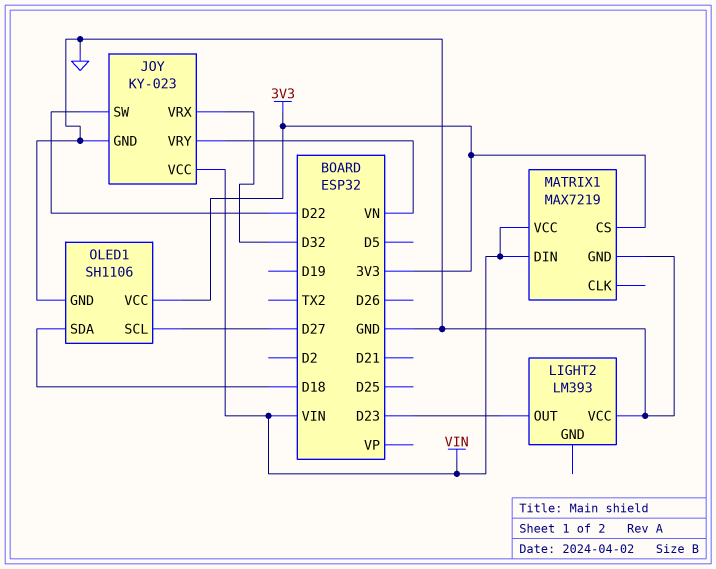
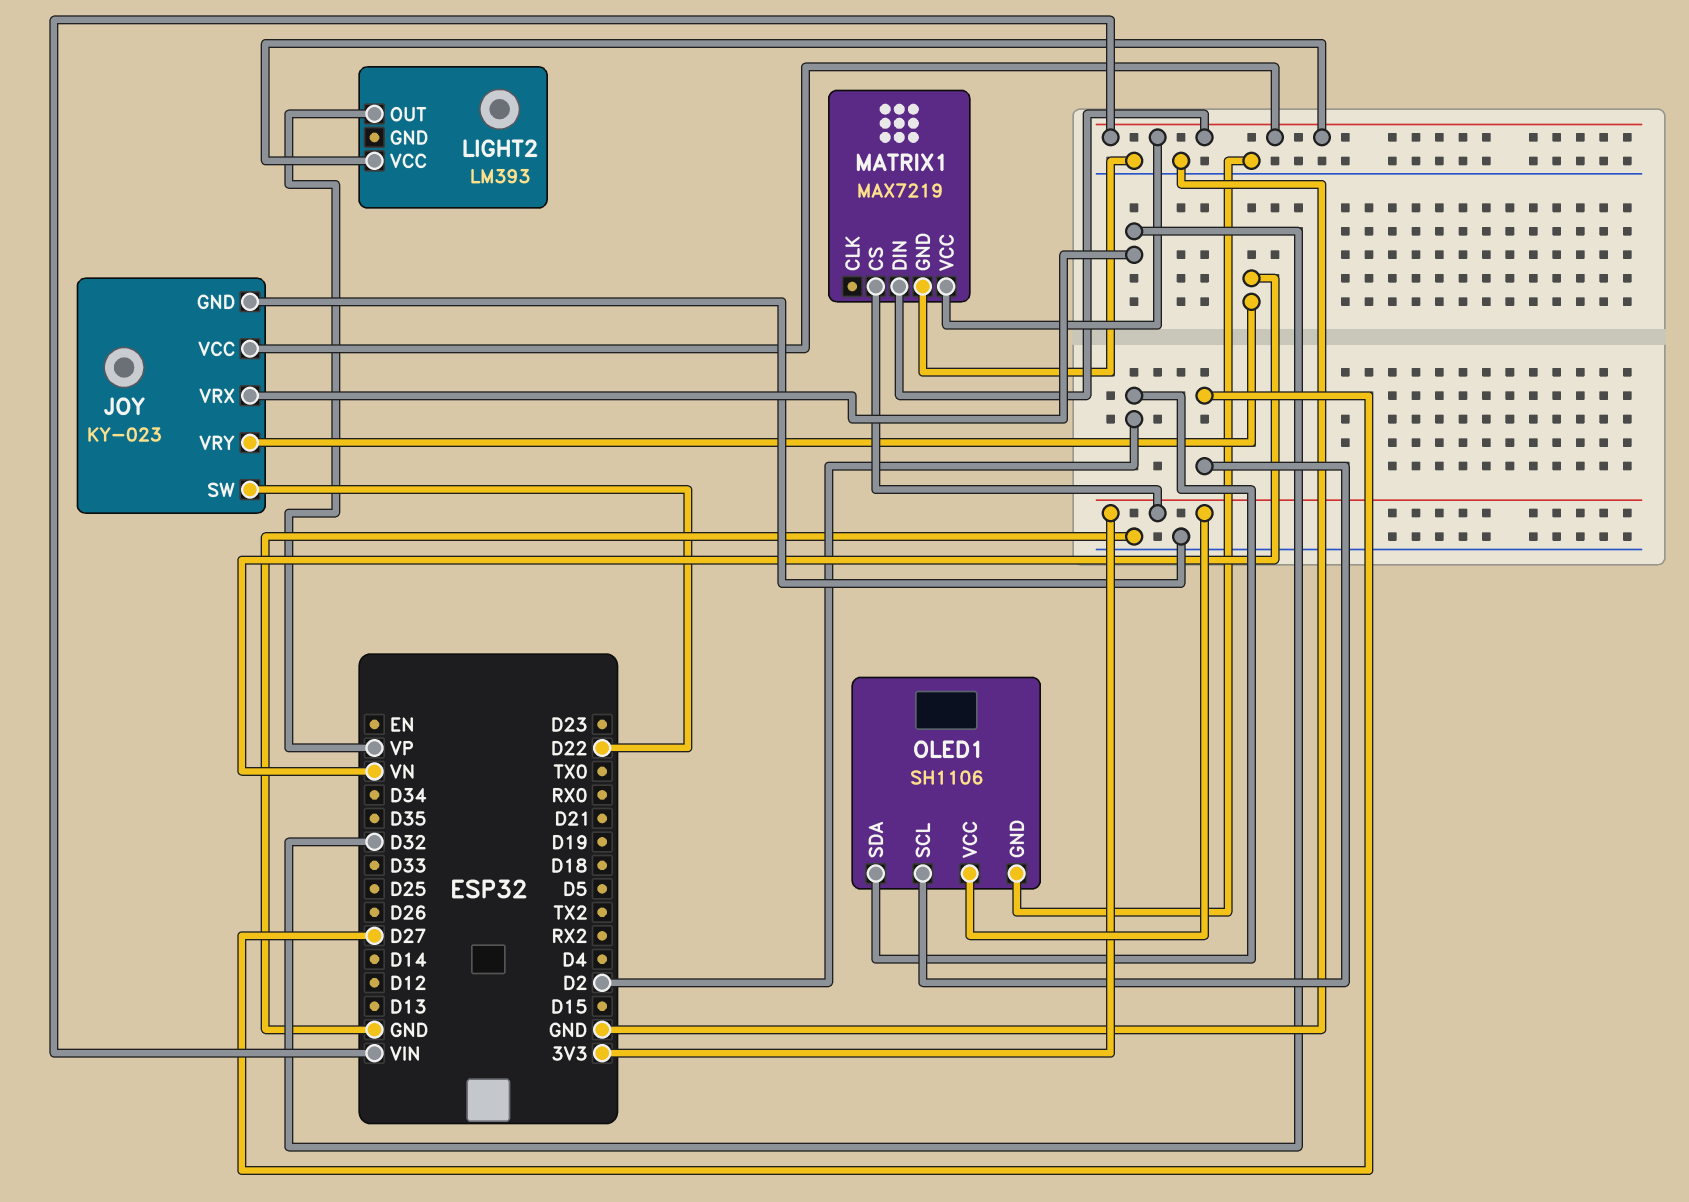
LIGHT2 pin OUT: D23 -> VP
LIGHT2 pin VCC: GND -> VIN
OLED1 pin SDA: D18 -> D2

